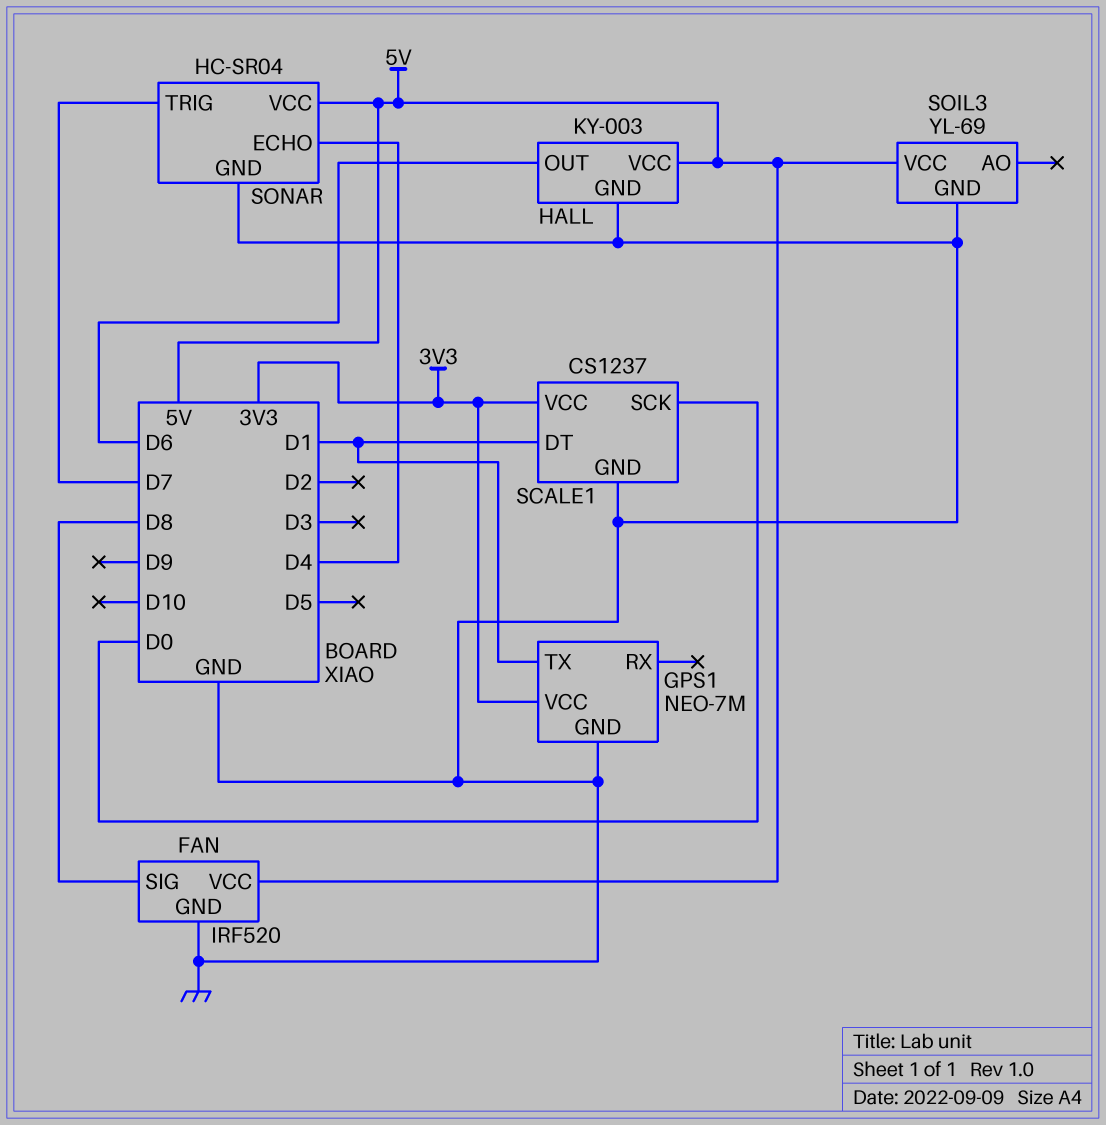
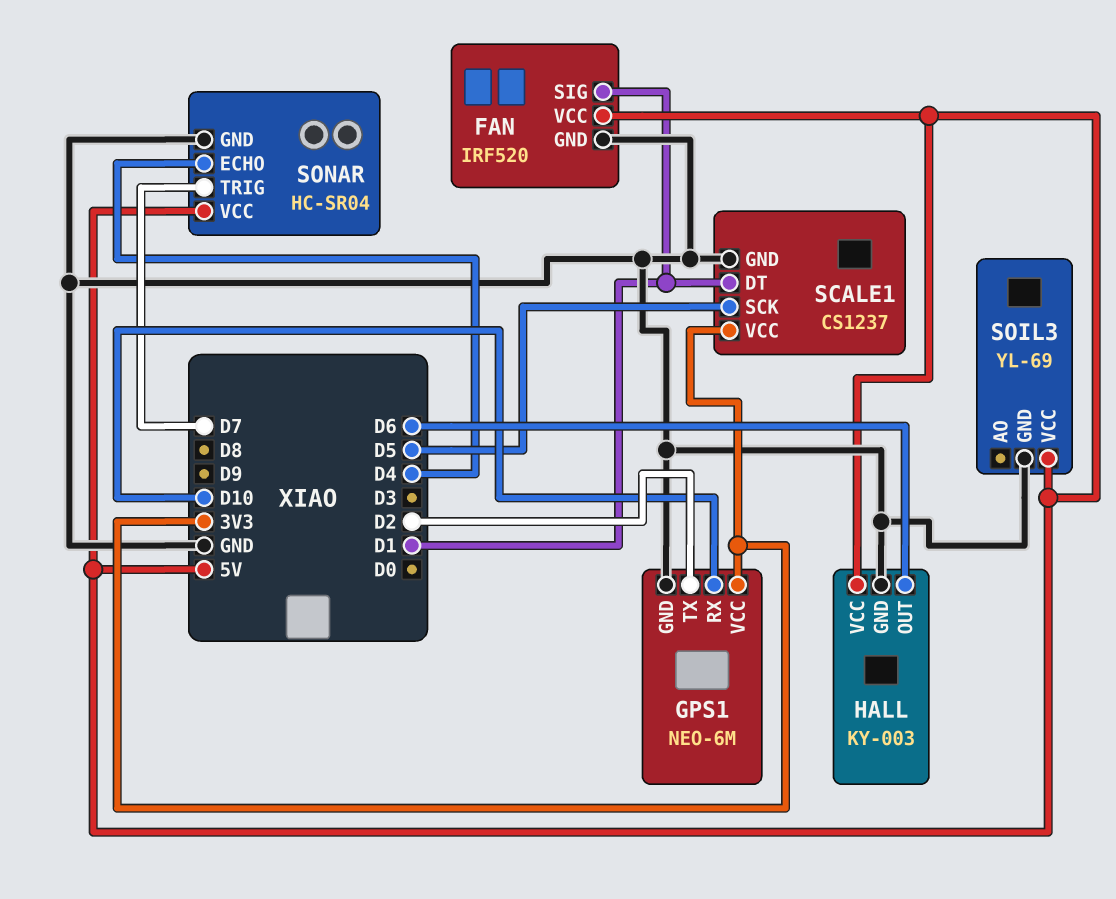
FAN pin SIG: D8 -> D1
GPS1: NEO-7M -> NEO-6M
GPS1 pin RX: none -> D10
GPS1 pin TX: D1 -> D2
SCALE1 pin SCK: D0 -> D5

